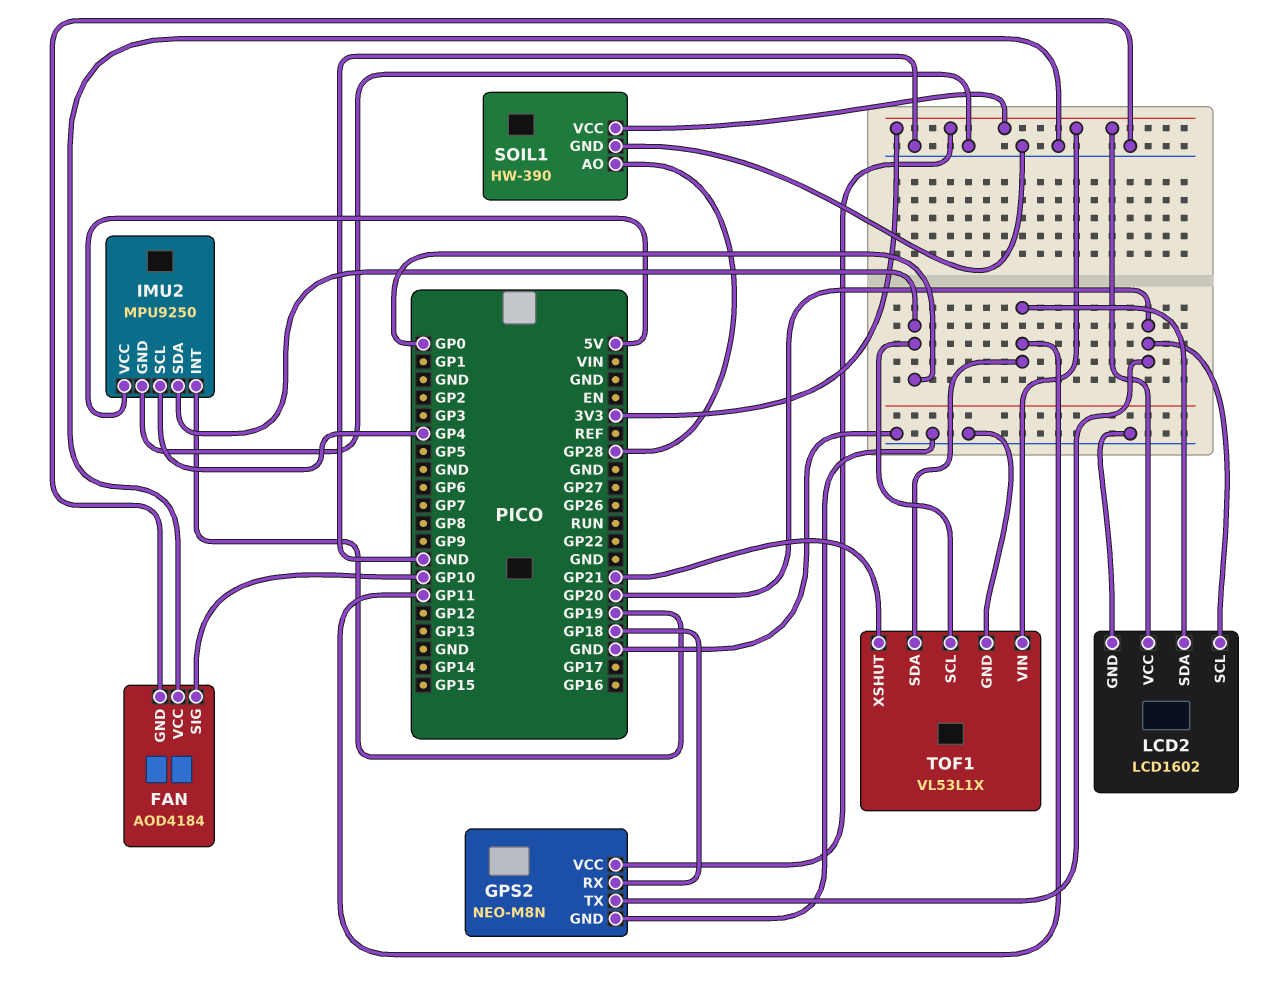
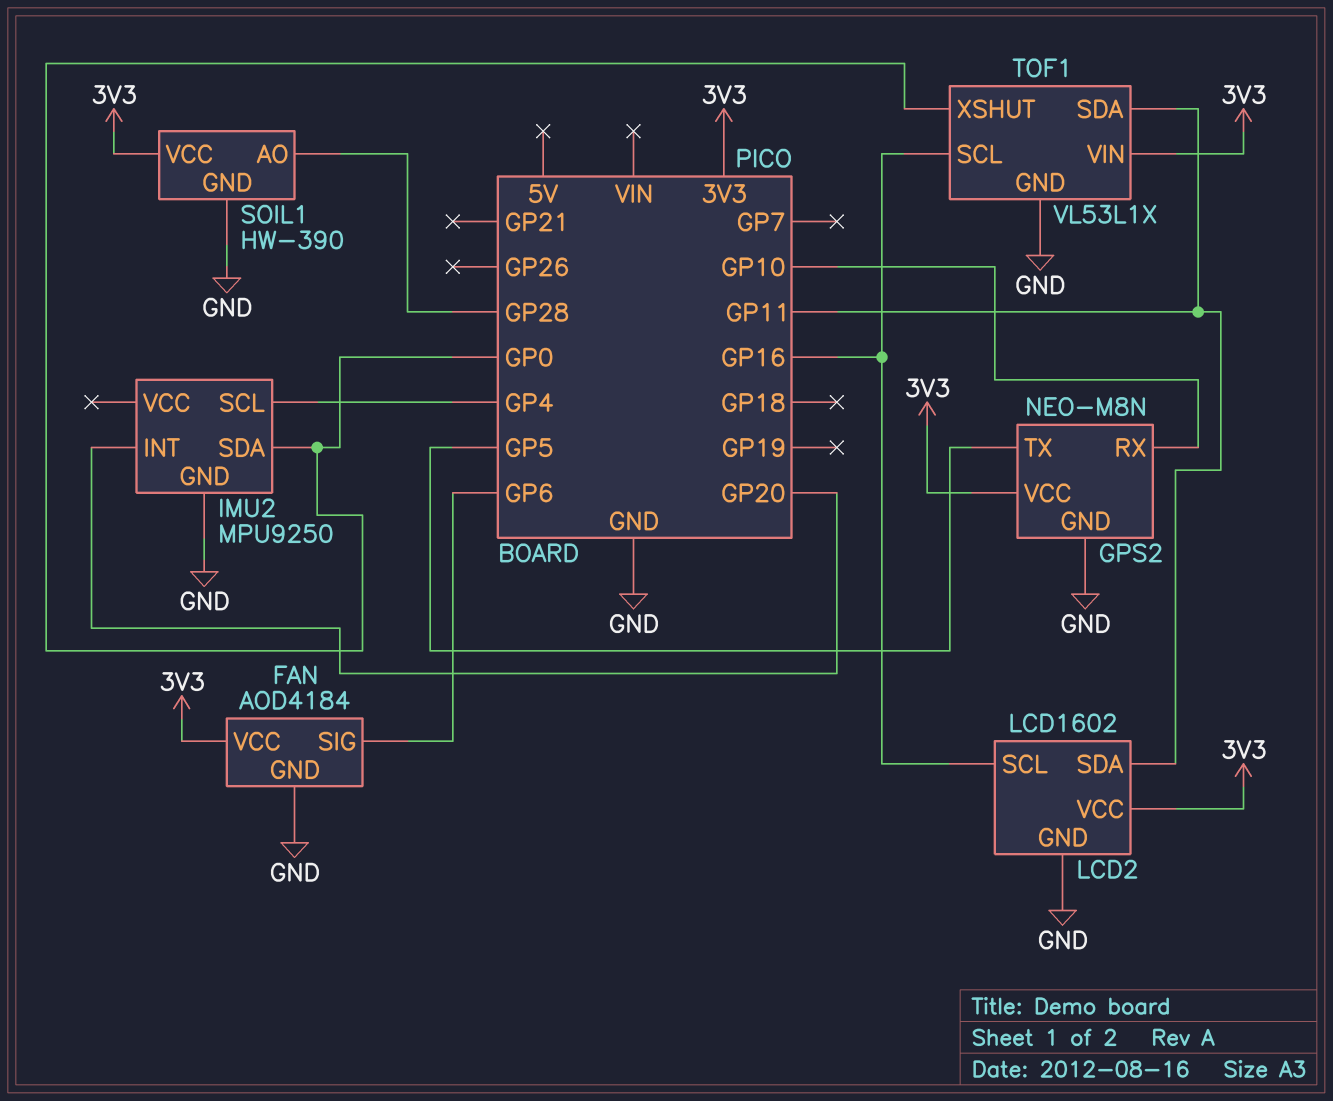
FAN pin SIG: GP10 -> GP6
FAN pin VCC: GND -> 3V3
GPS2 pin RX: GP18 -> GP10
GPS2 pin TX: GP20 -> GP5
IMU2 pin INT: GP19 -> GP20
IMU2 pin VCC: 5V -> none
LCD2 pin SCL: GP20 -> GP16
TOF1 pin SCL: GP0 -> GP16
TOF1 pin XSHUT: GP21 -> GP0

